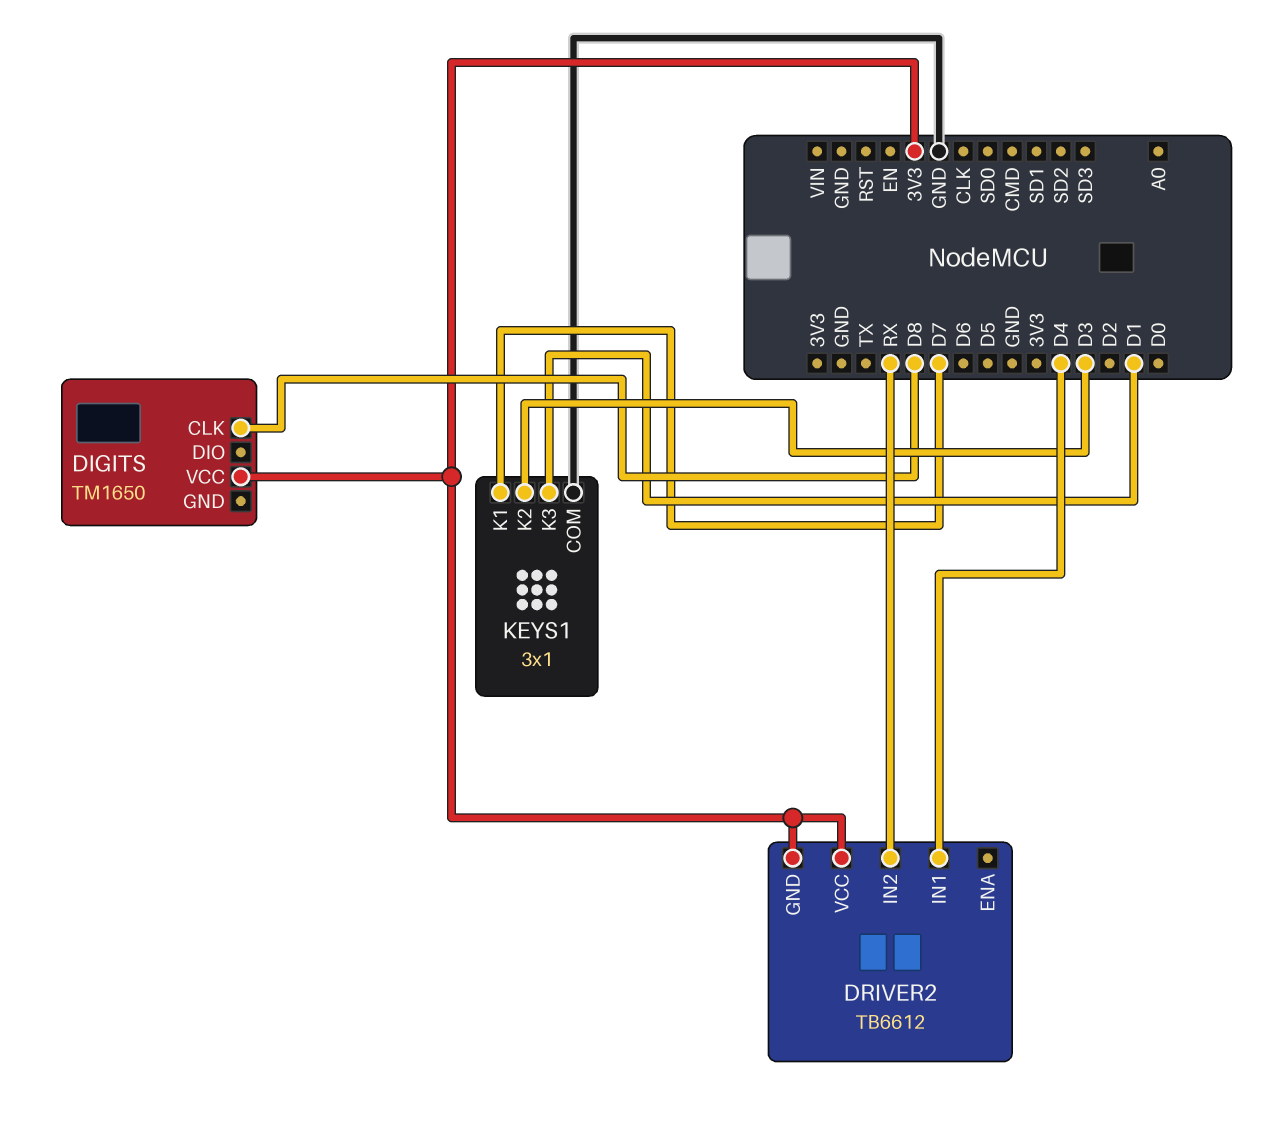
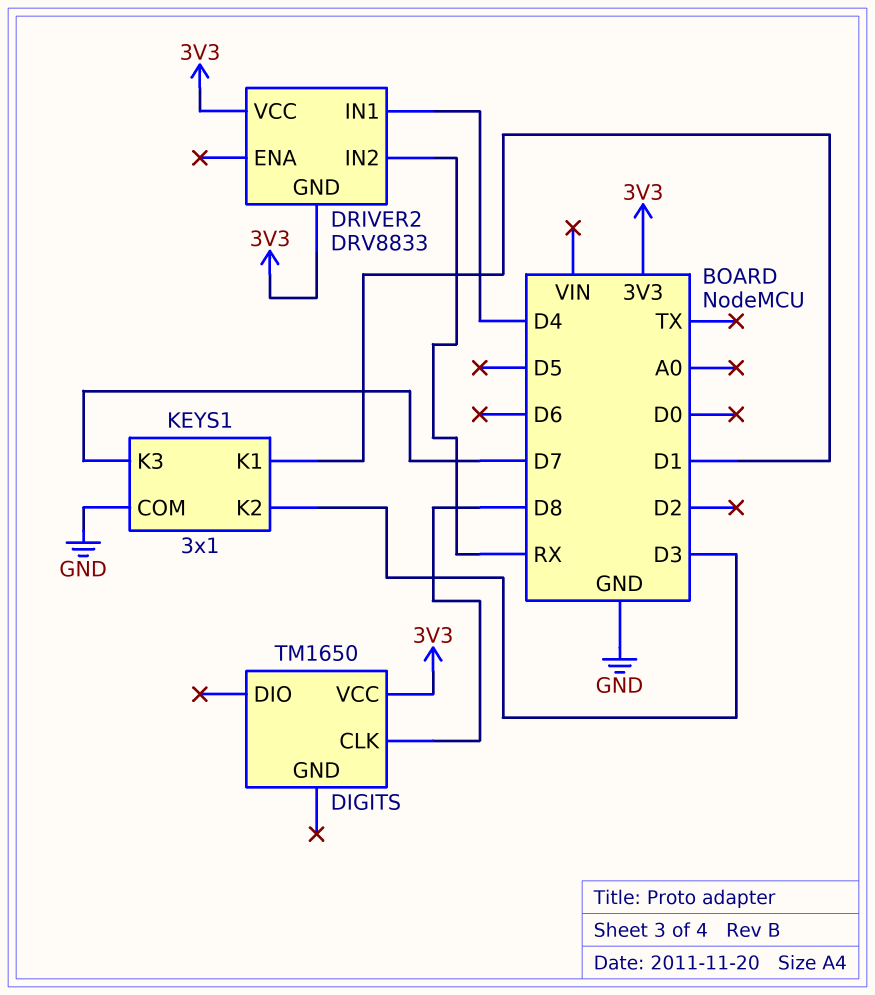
DRIVER2: TB6612 -> DRV8833
KEYS1 pin K1: D7 -> D1
KEYS1 pin K3: D1 -> D7

